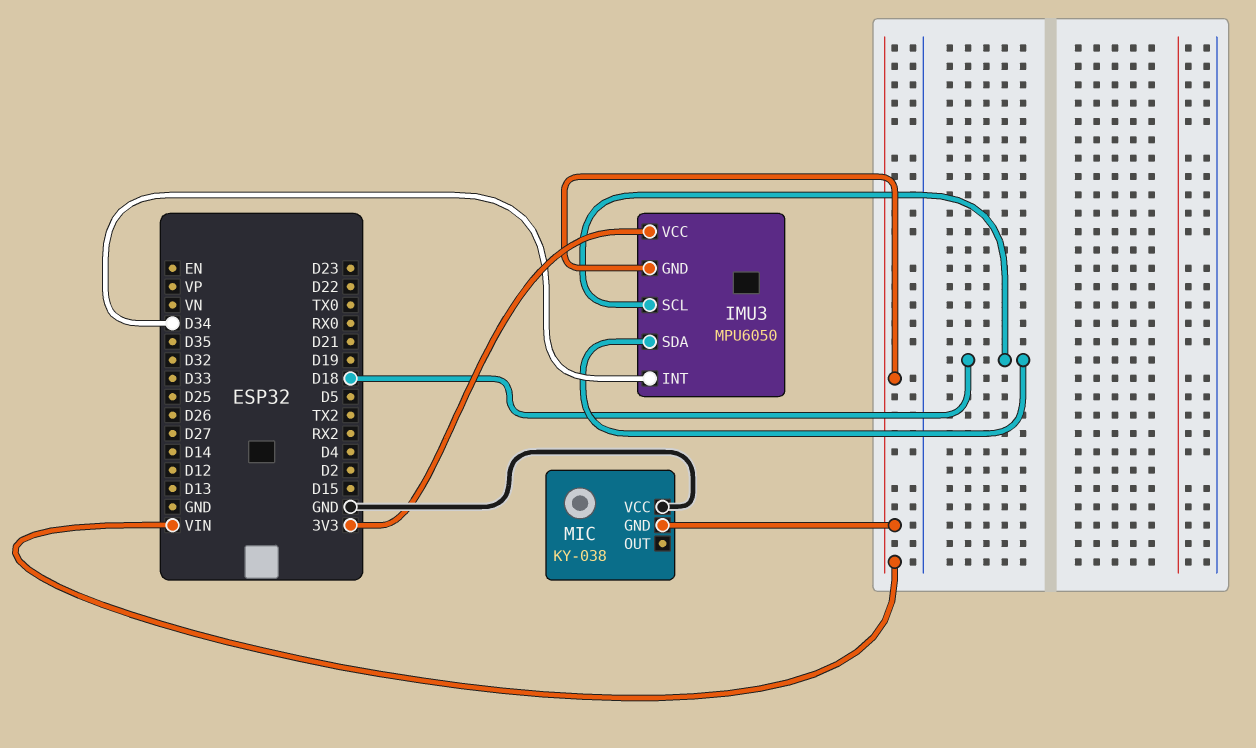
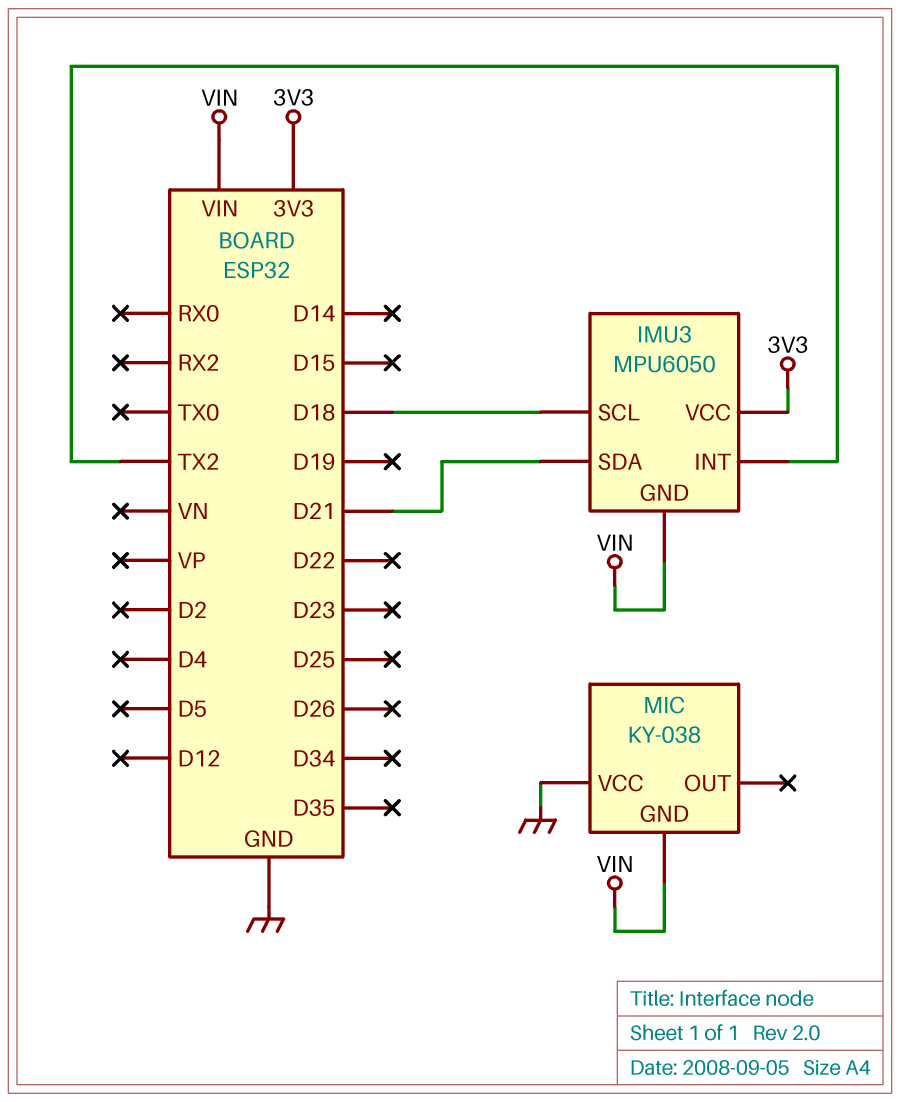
IMU3 pin INT: D34 -> TX2
IMU3 pin SDA: D18 -> D21

